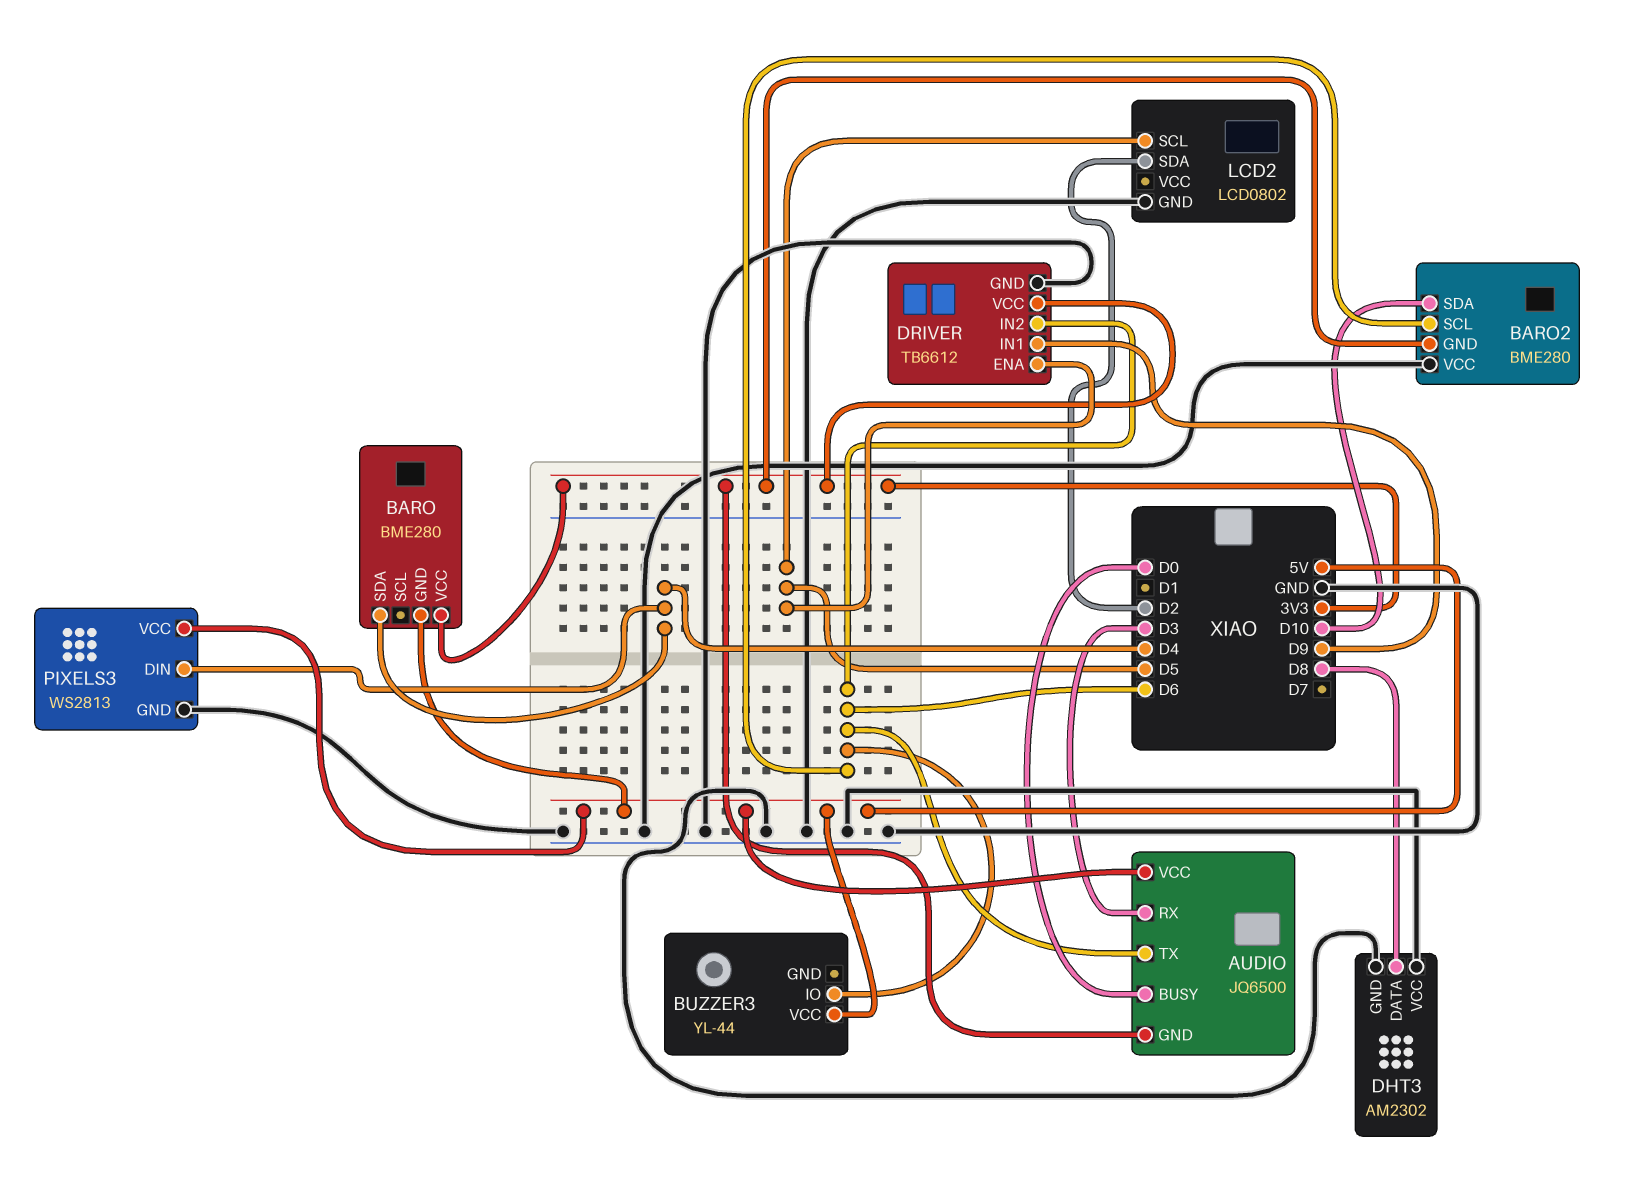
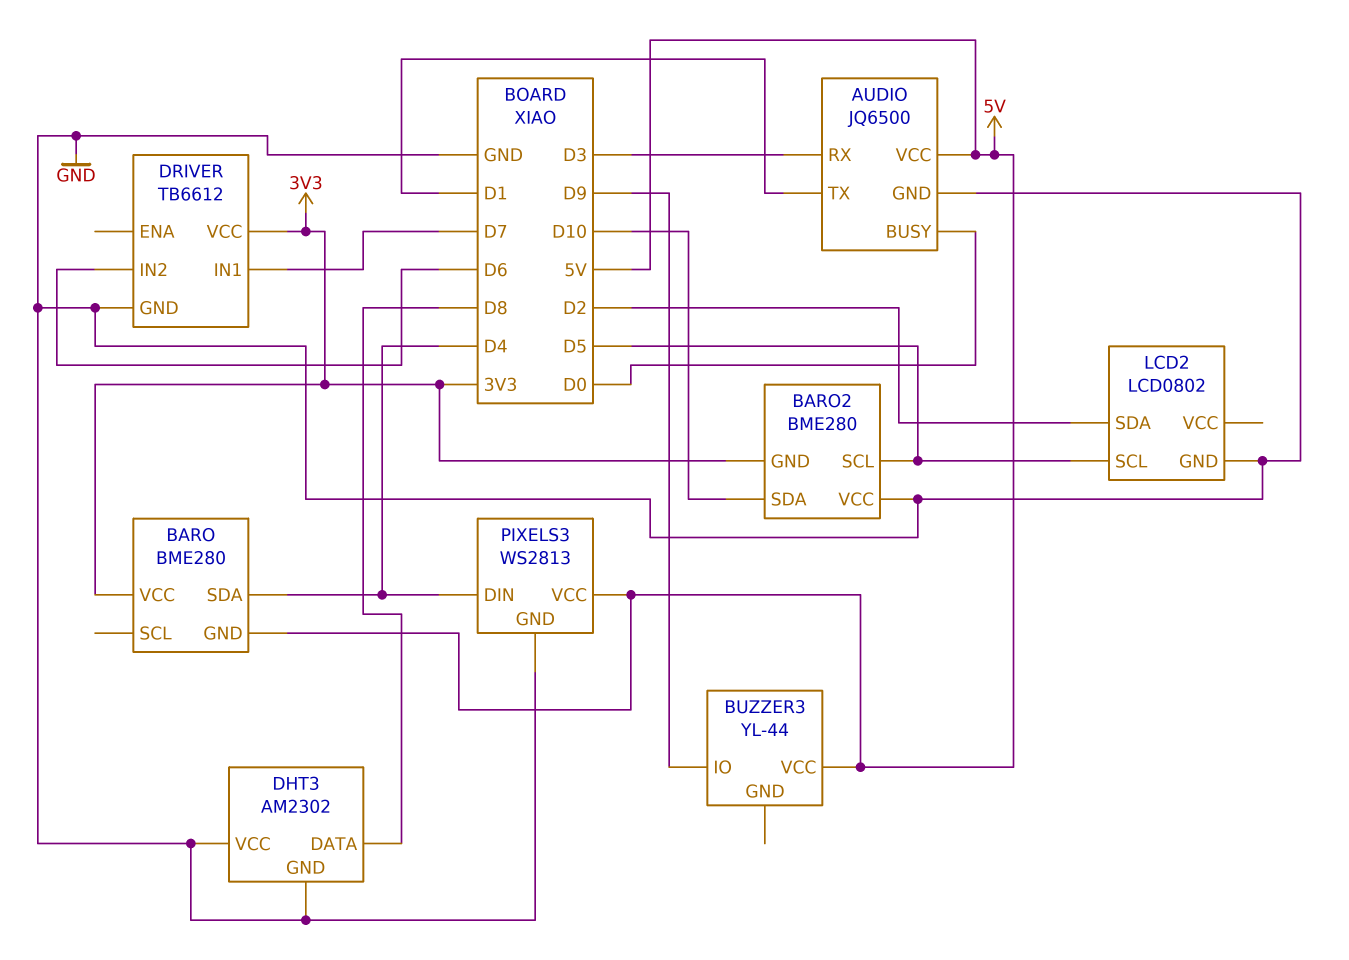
AUDIO pin GND: 3V3 -> GND
AUDIO pin TX: D6 -> D1
BARO2 pin SCL: D6 -> D5
BUZZER3 pin IO: D6 -> D9
DRIVER pin ENA: D5 -> none
DRIVER pin IN1: D9 -> D7

